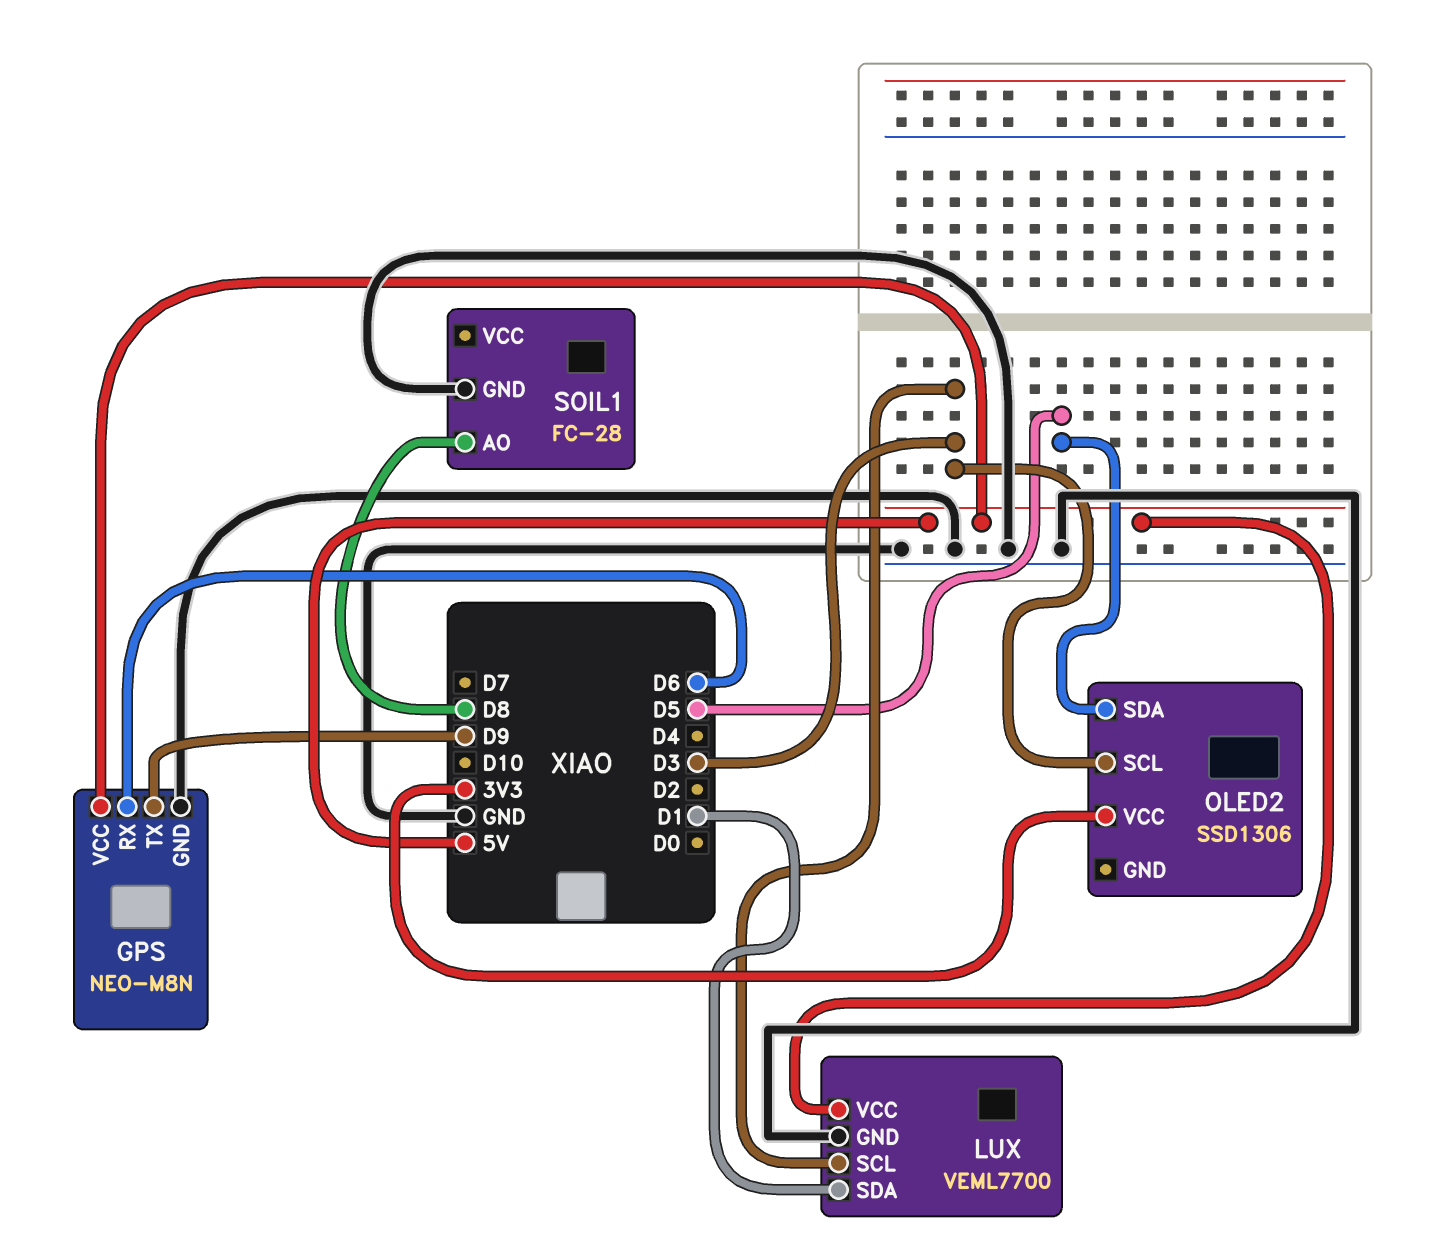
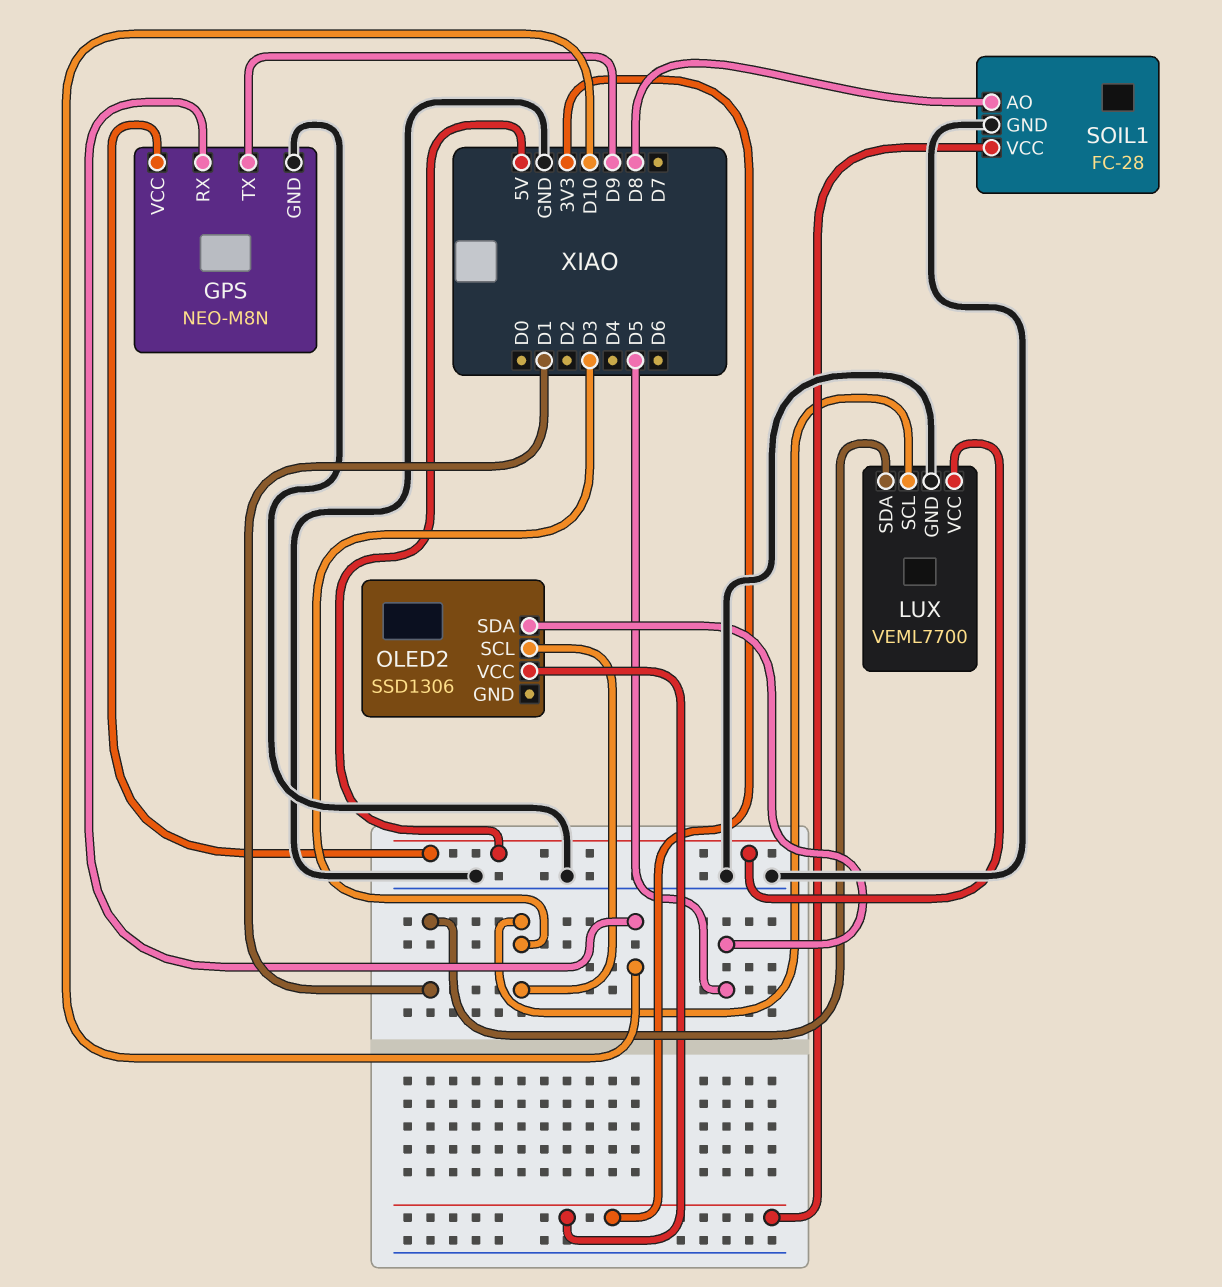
GPS pin RX: D6 -> D10
SOIL1 pin VCC: none -> 3V3

